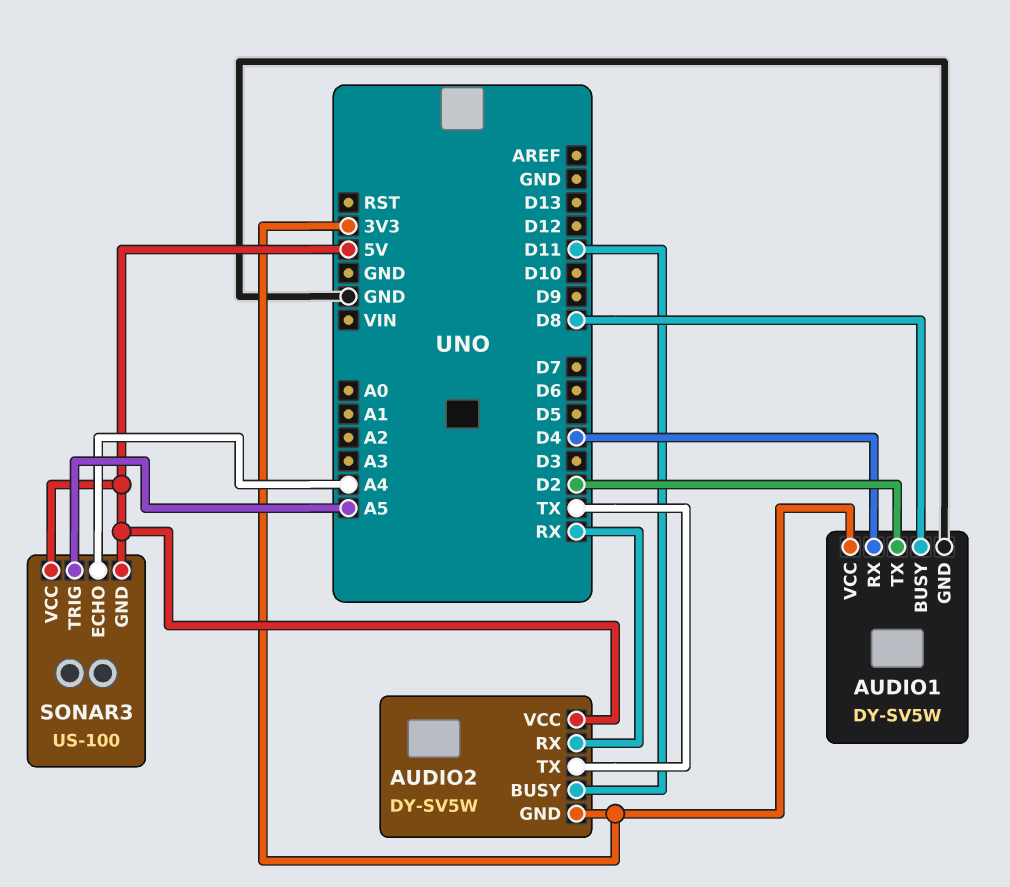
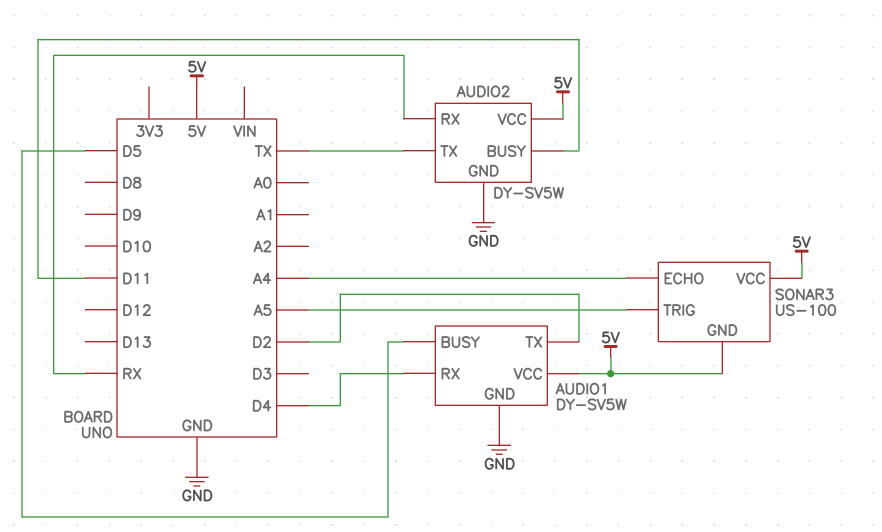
AUDIO1 pin BUSY: D8 -> D5
AUDIO1 pin VCC: 3V3 -> 5V
AUDIO2 pin GND: 3V3 -> GND

